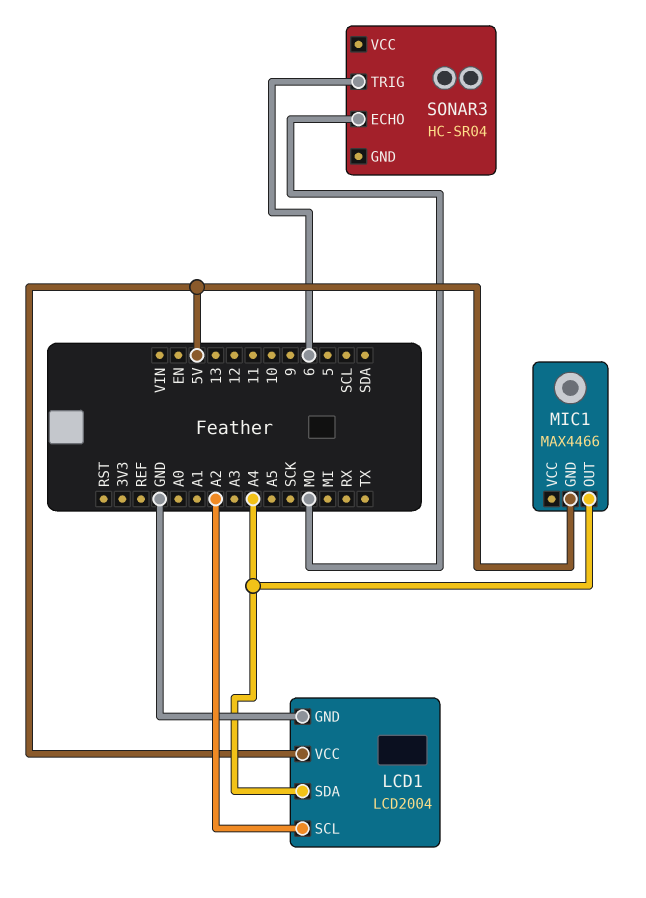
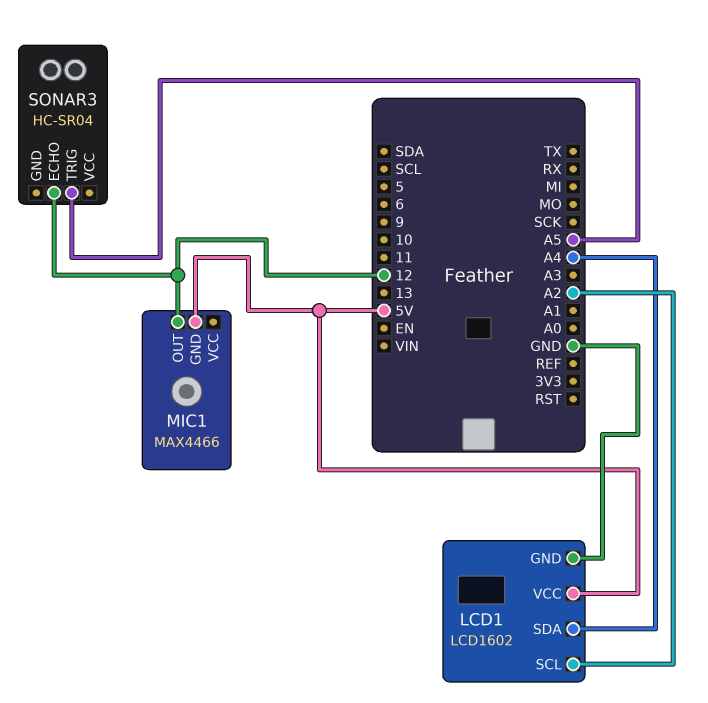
LCD1: LCD2004 -> LCD1602
MIC1 pin OUT: A4 -> 12
SONAR3 pin ECHO: MO -> 12
SONAR3 pin TRIG: 6 -> A5

